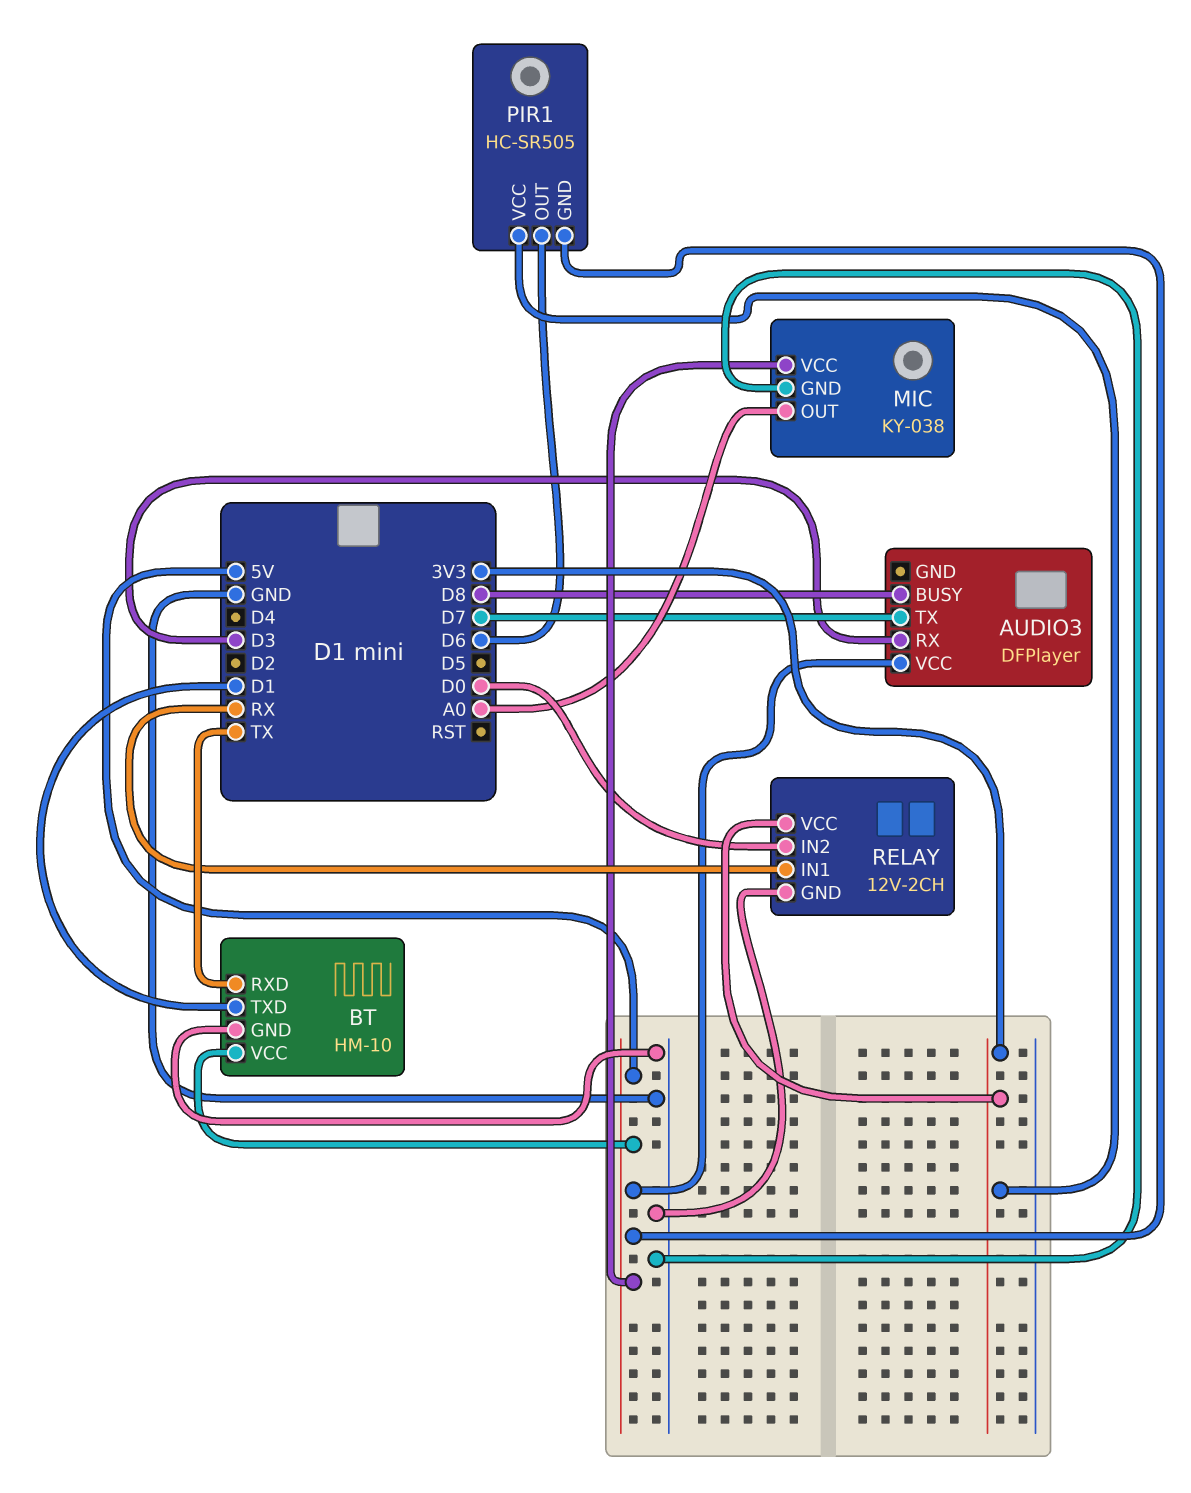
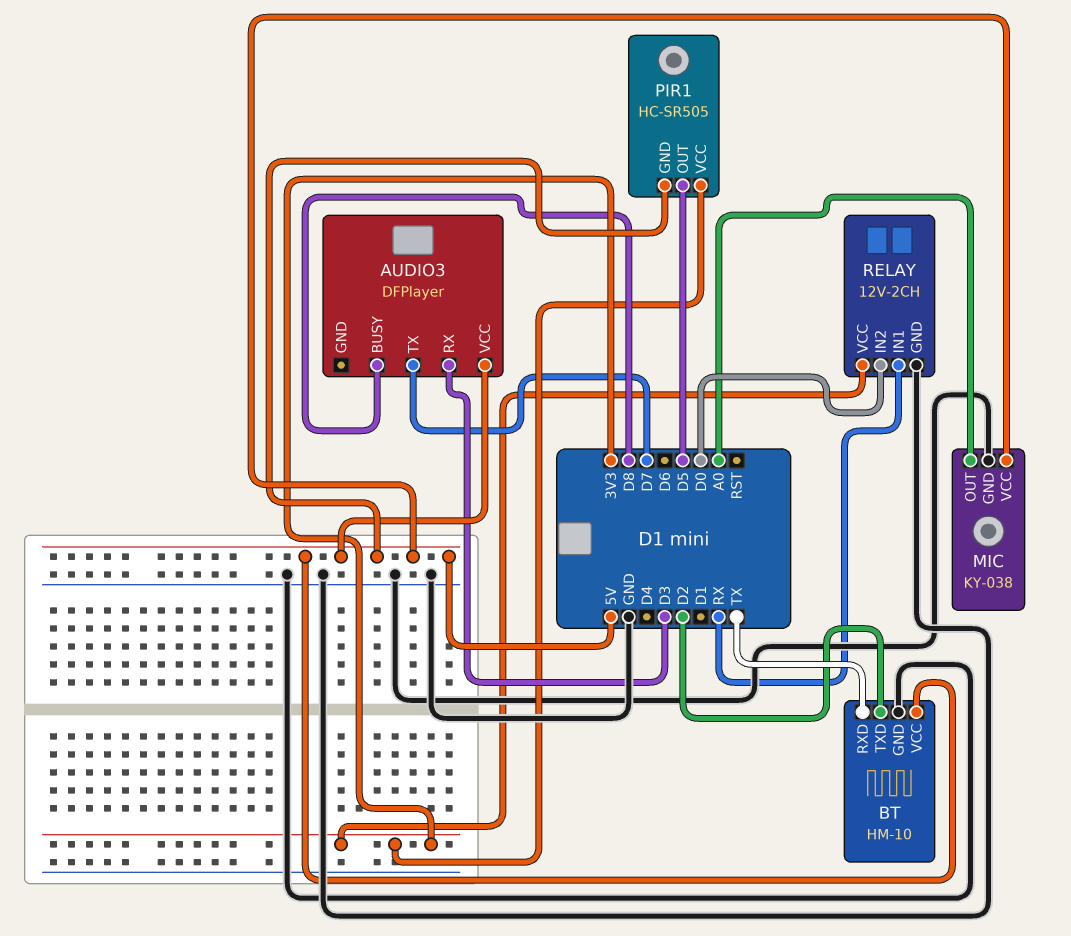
BT pin TXD: D1 -> D2
PIR1 pin OUT: D6 -> D5

